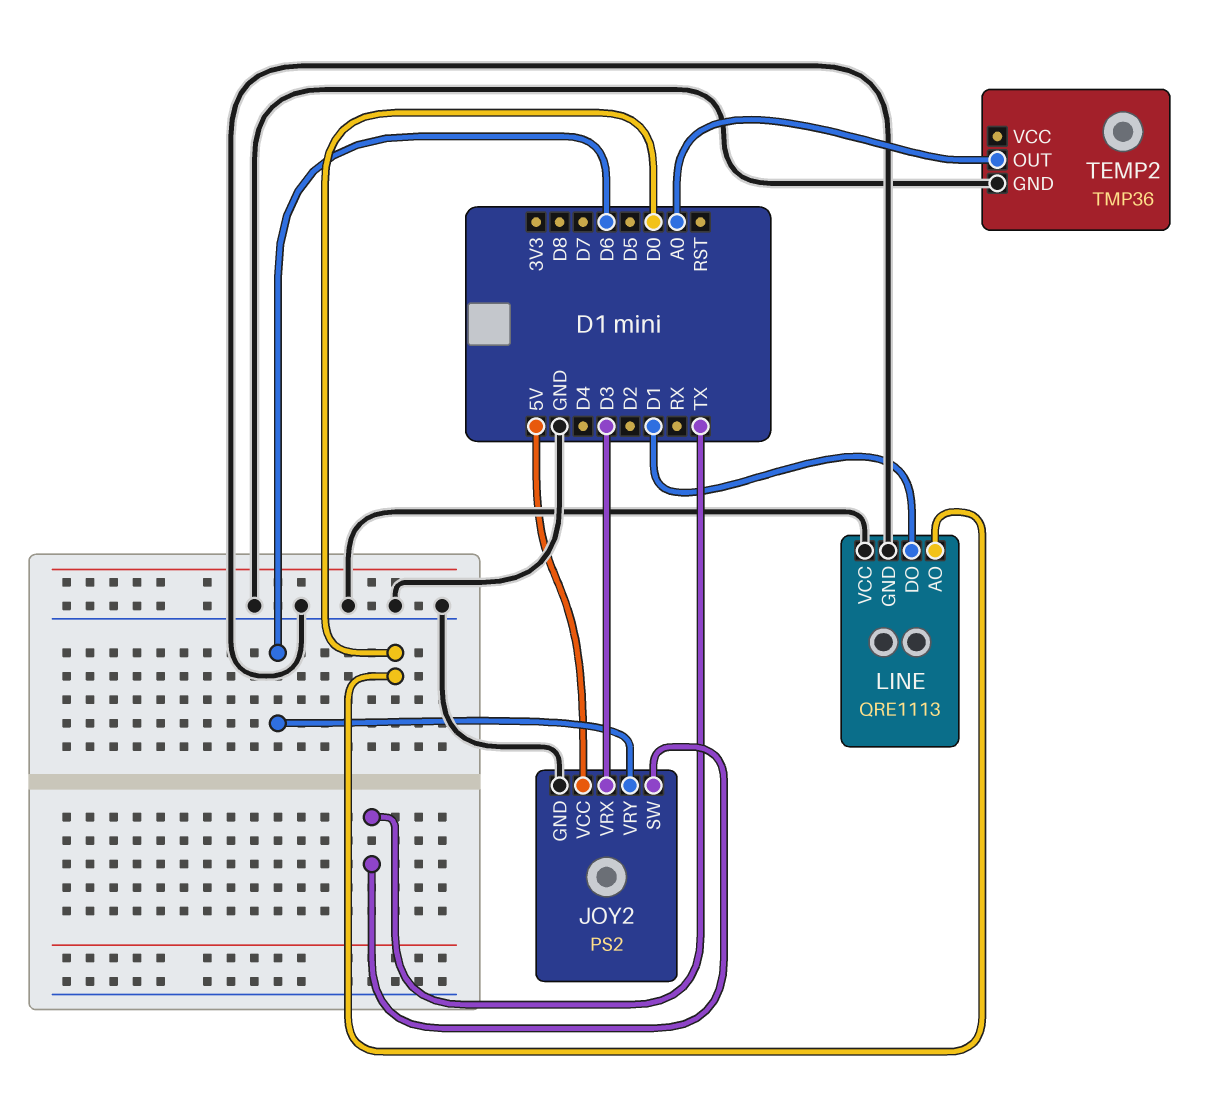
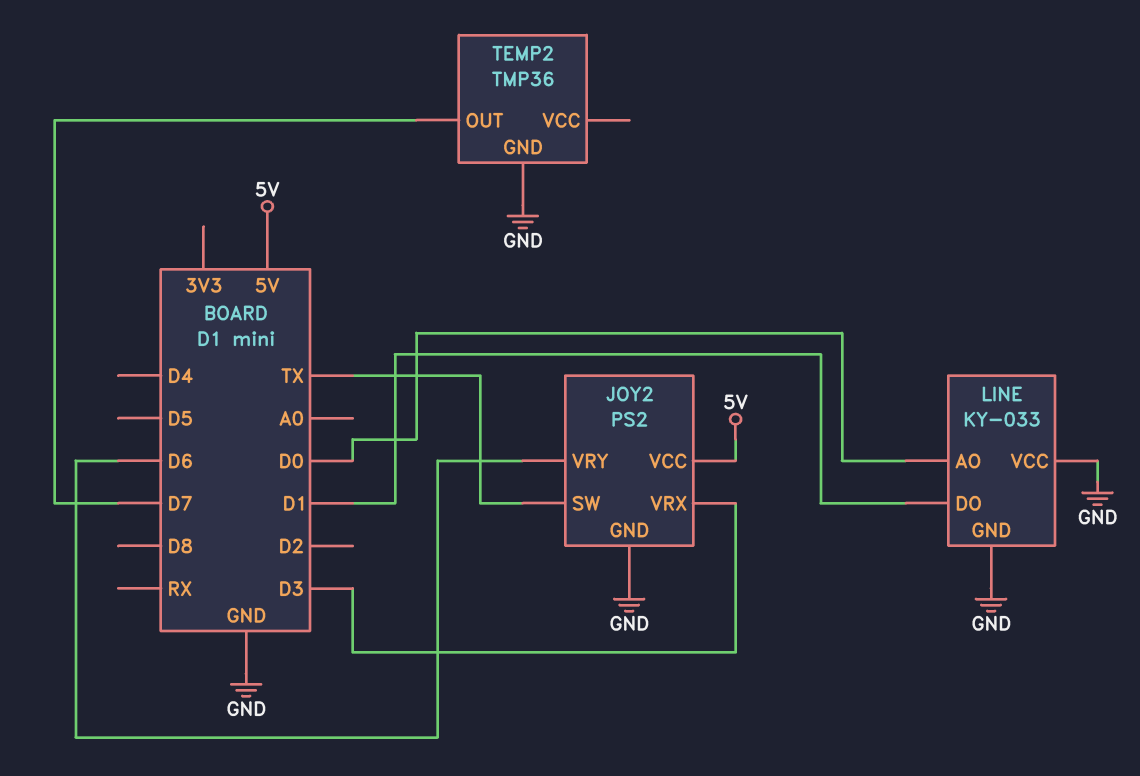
LINE: QRE1113 -> KY-033
TEMP2 pin OUT: A0 -> D7

